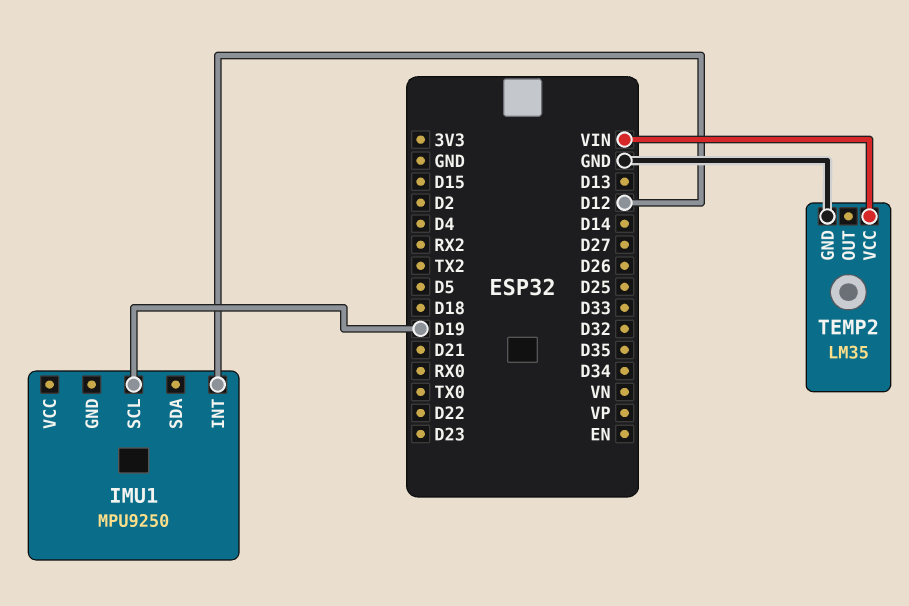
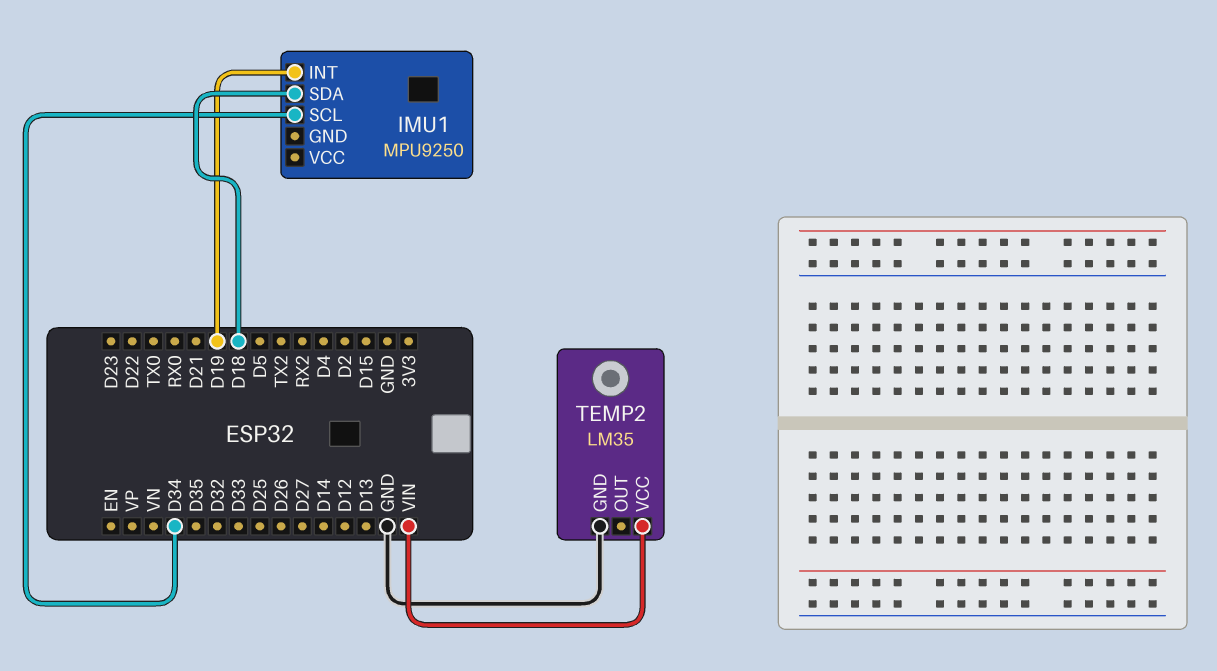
IMU1 pin INT: D12 -> D19
IMU1 pin SCL: D19 -> D34
IMU1 pin SDA: none -> D18

